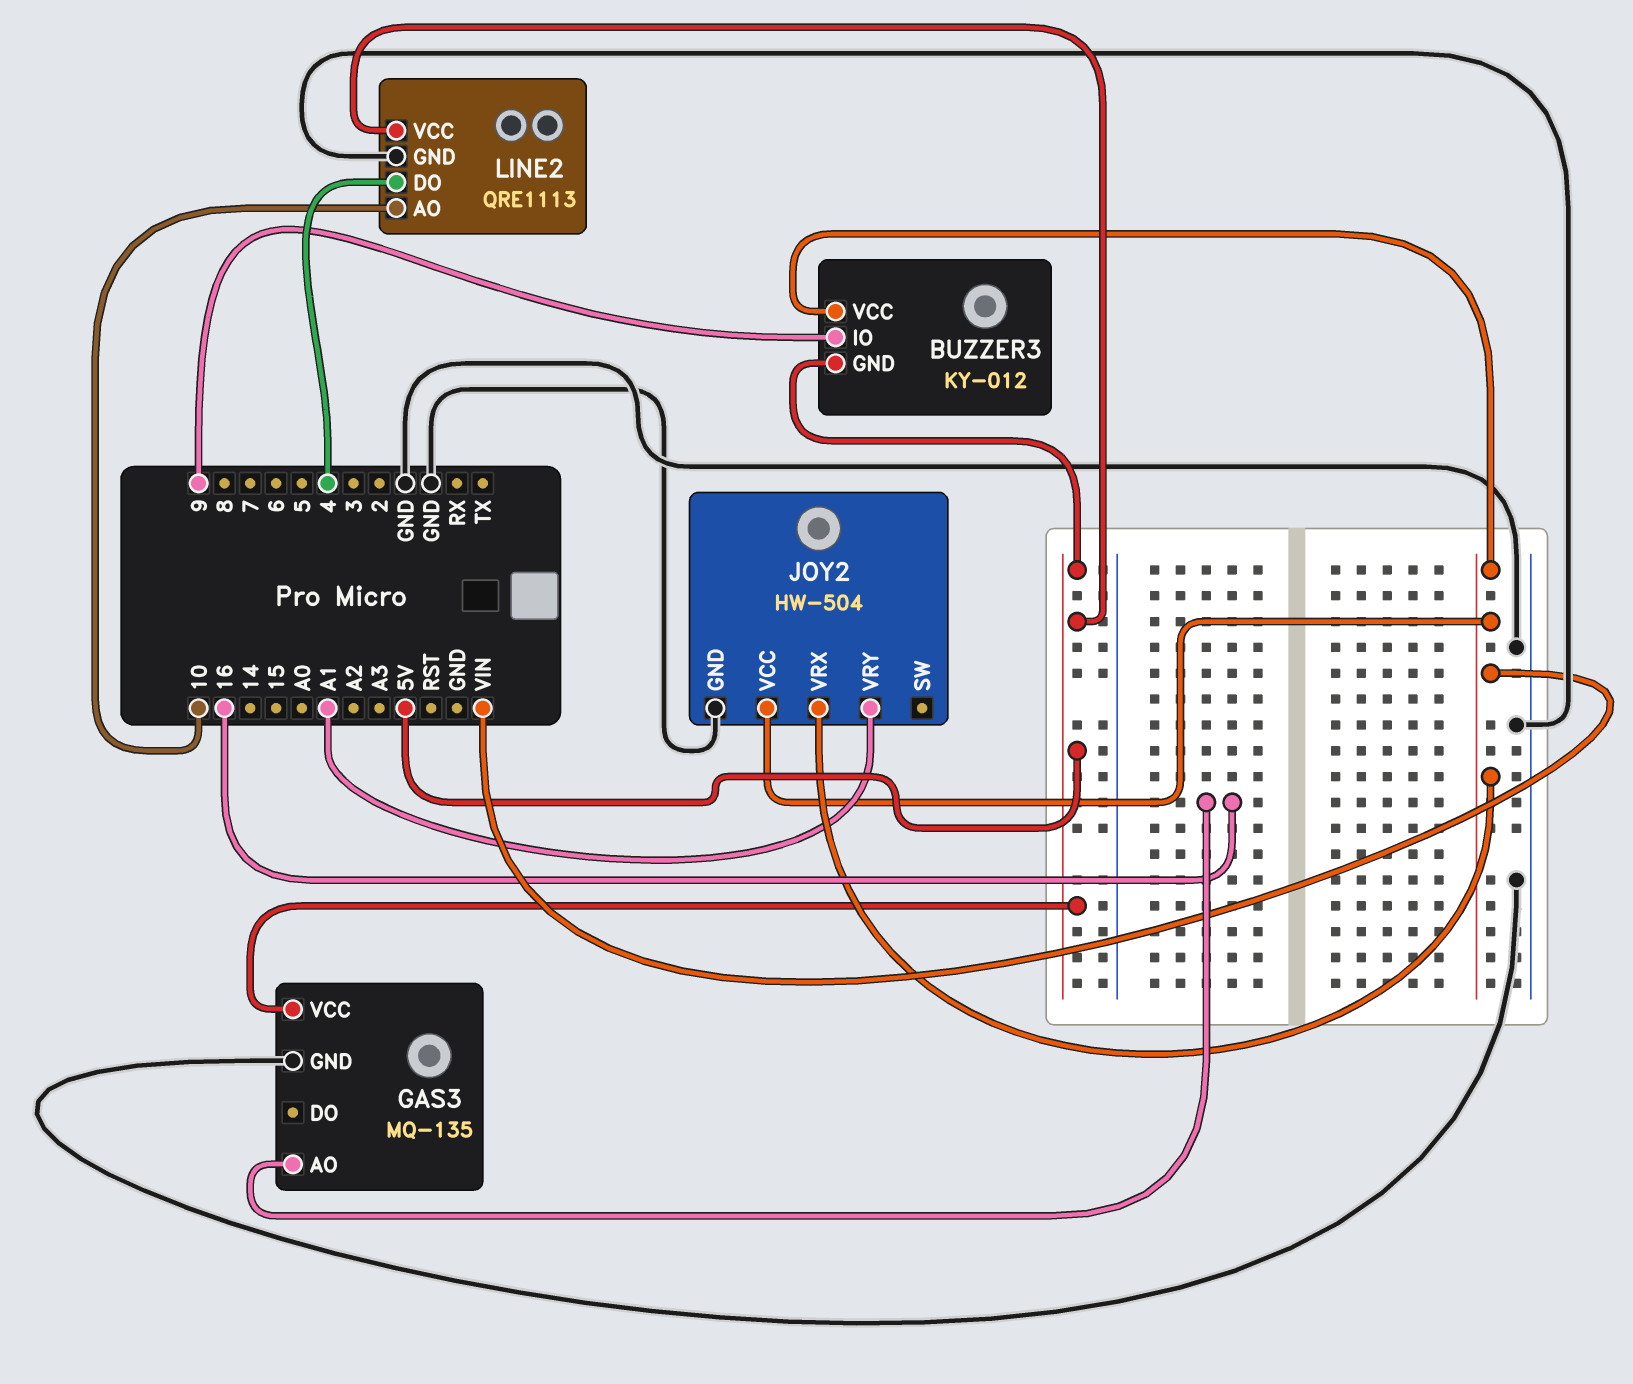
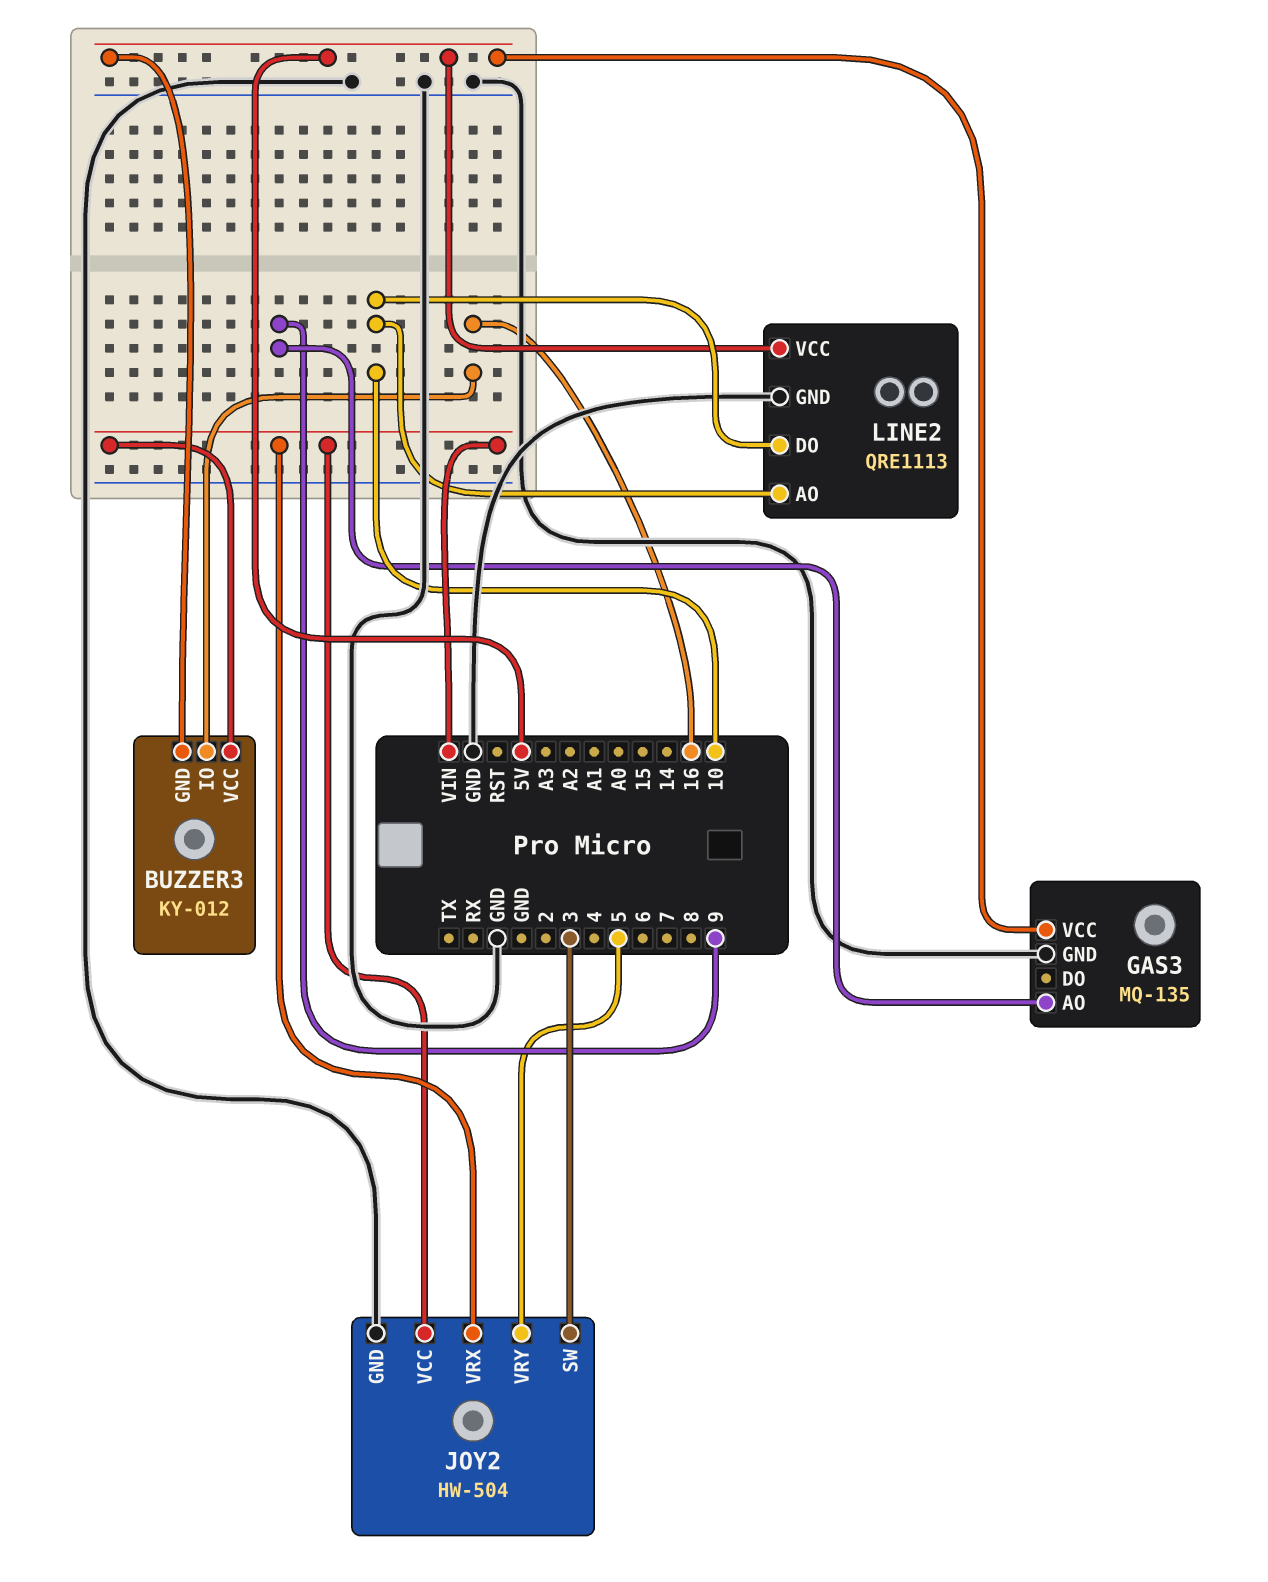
BUZZER3 pin IO: 9 -> 16
GAS3 pin AO: 16 -> 9
JOY2 pin SW: none -> 3
JOY2 pin VRY: A1 -> 5
LINE2 pin DO: 4 -> 10

